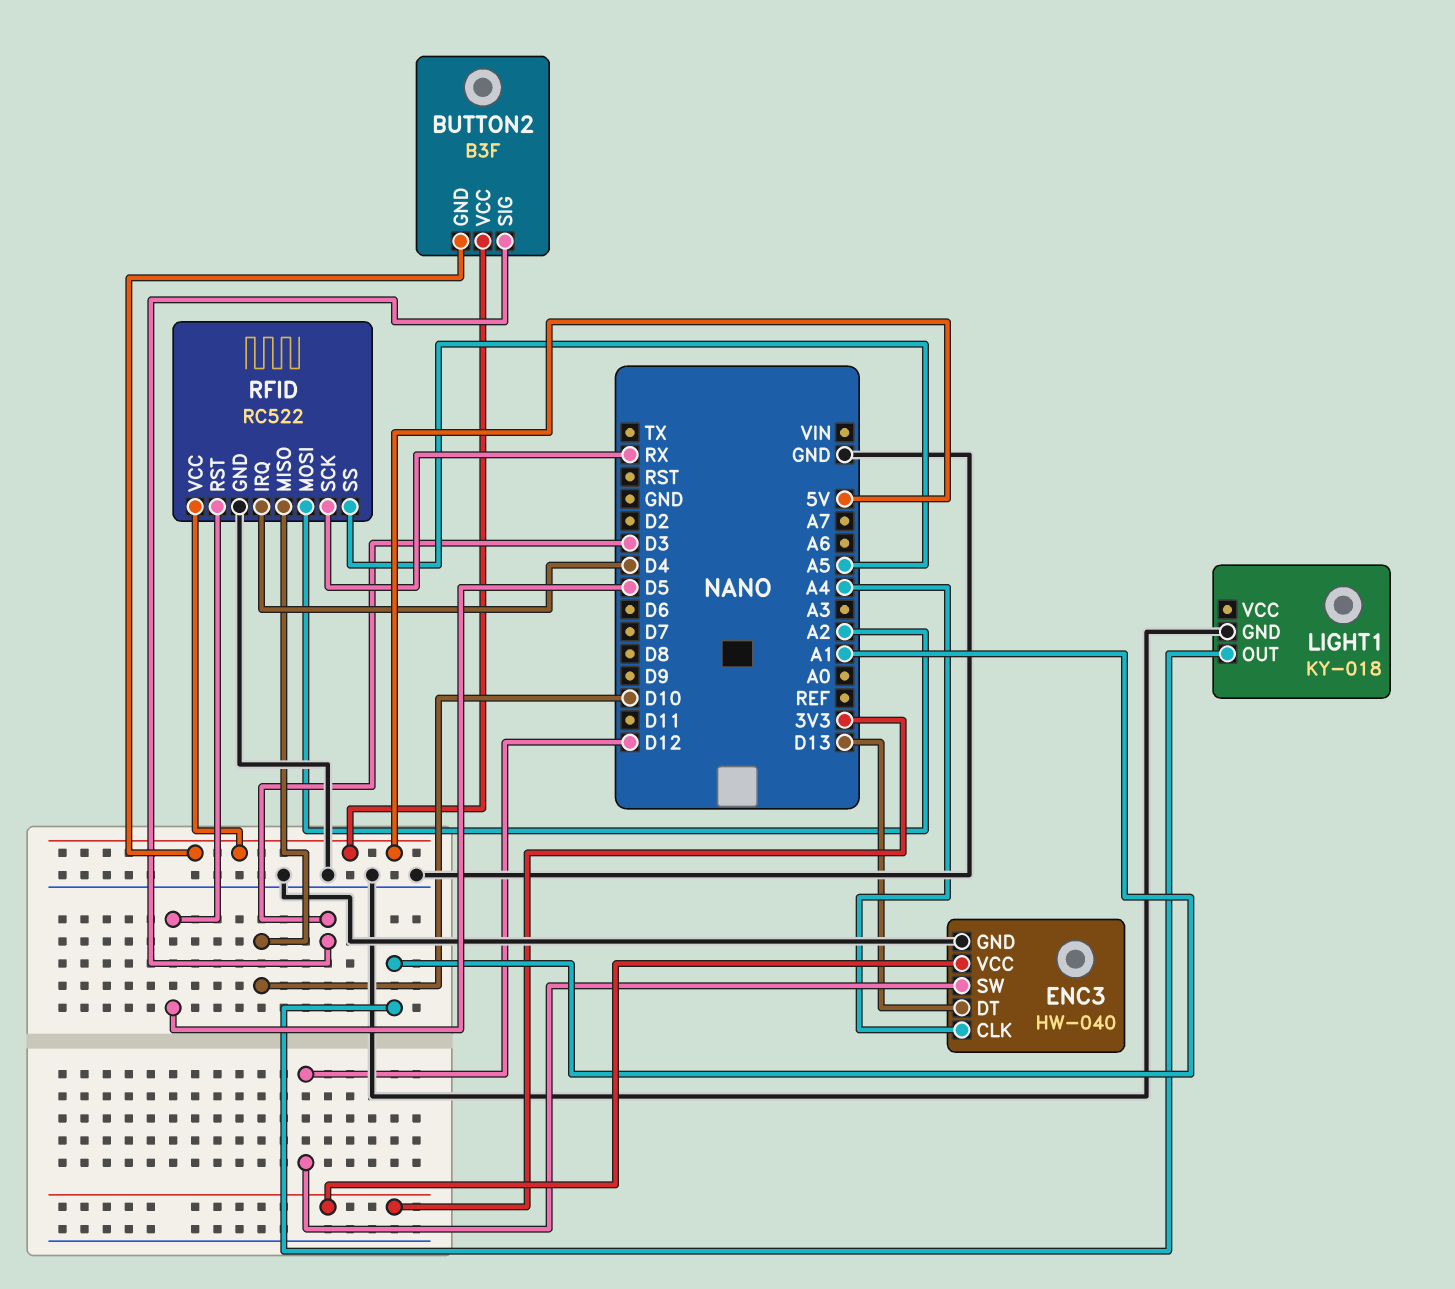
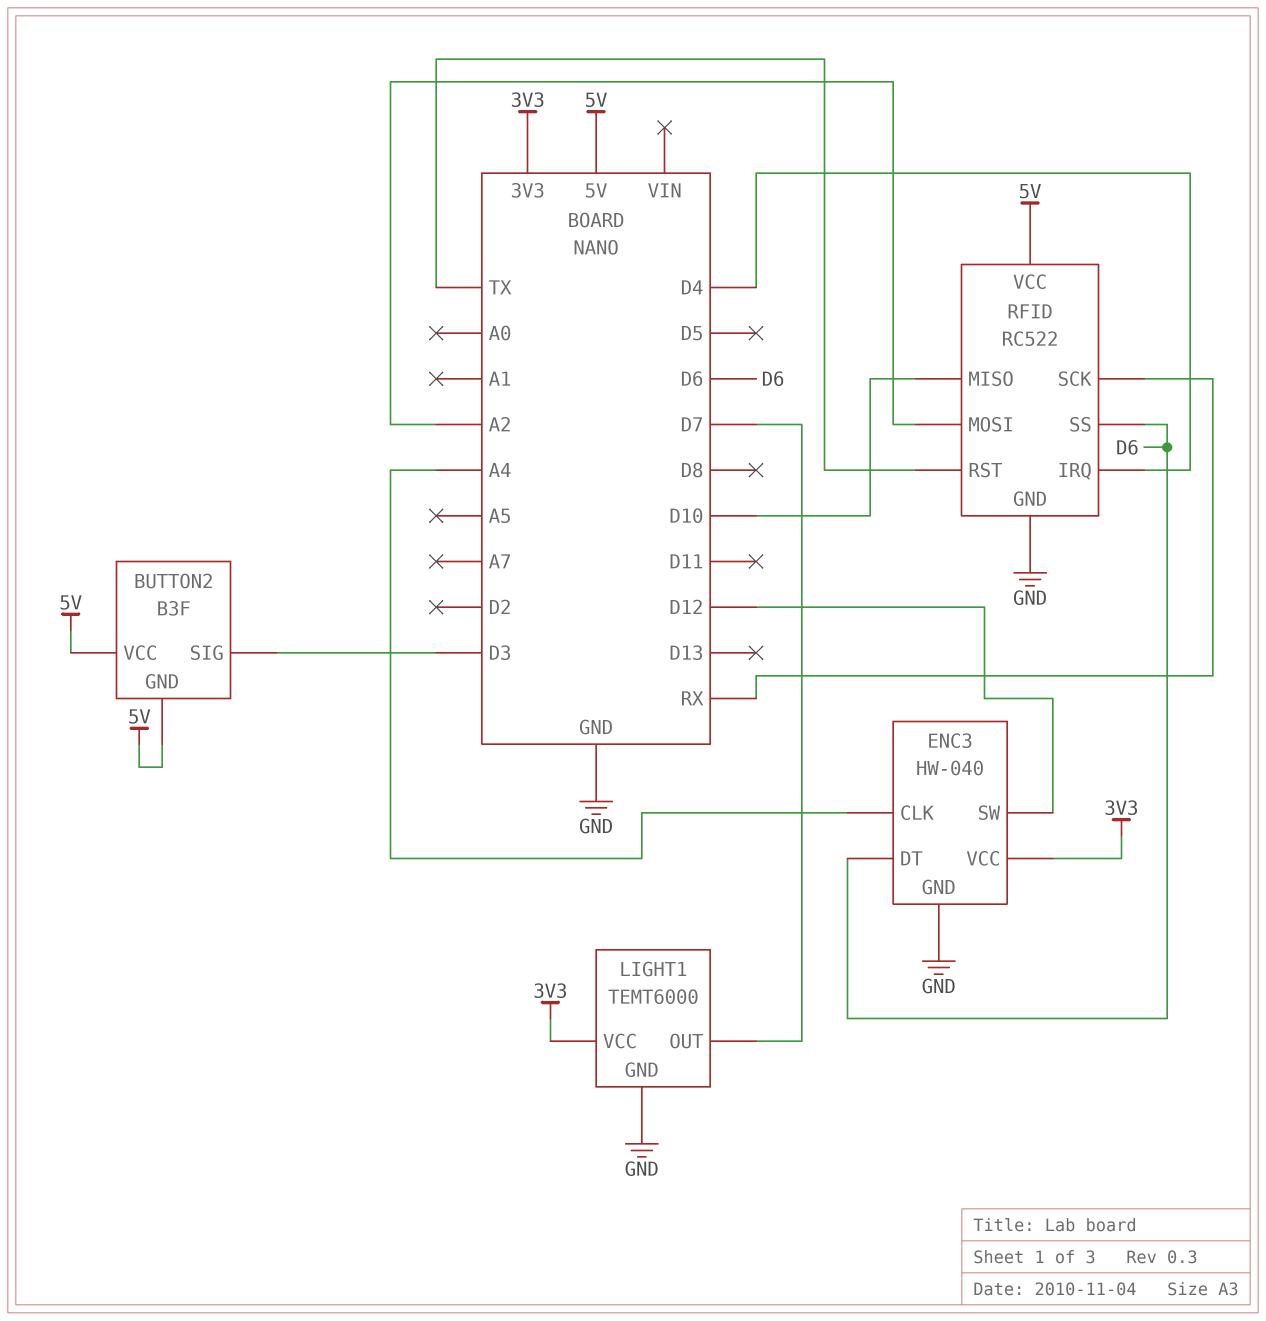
ENC3 pin DT: D13 -> D6
LIGHT1: KY-018 -> TEMT6000
LIGHT1 pin OUT: A1 -> D7
LIGHT1 pin VCC: none -> 3V3
RFID pin RST: D5 -> TX
RFID pin SS: A5 -> D6

